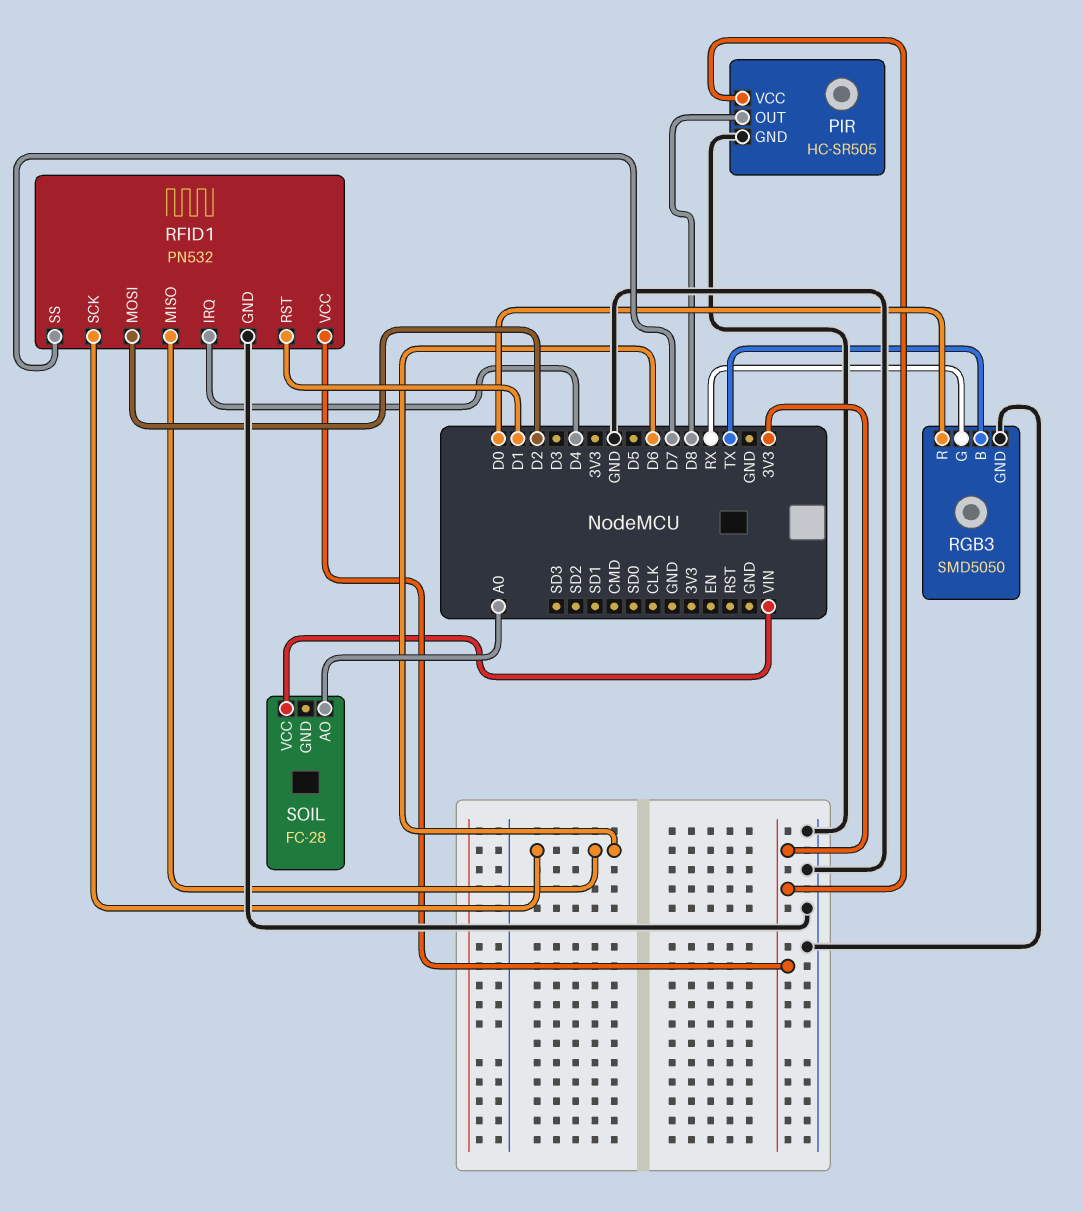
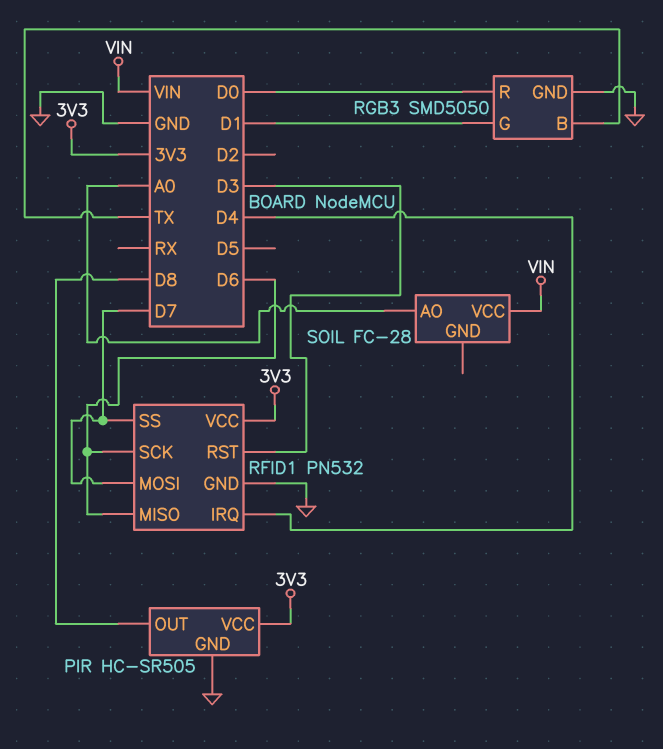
RFID1 pin MOSI: D2 -> D7
RFID1 pin RST: D1 -> D3
RGB3 pin G: RX -> D1

